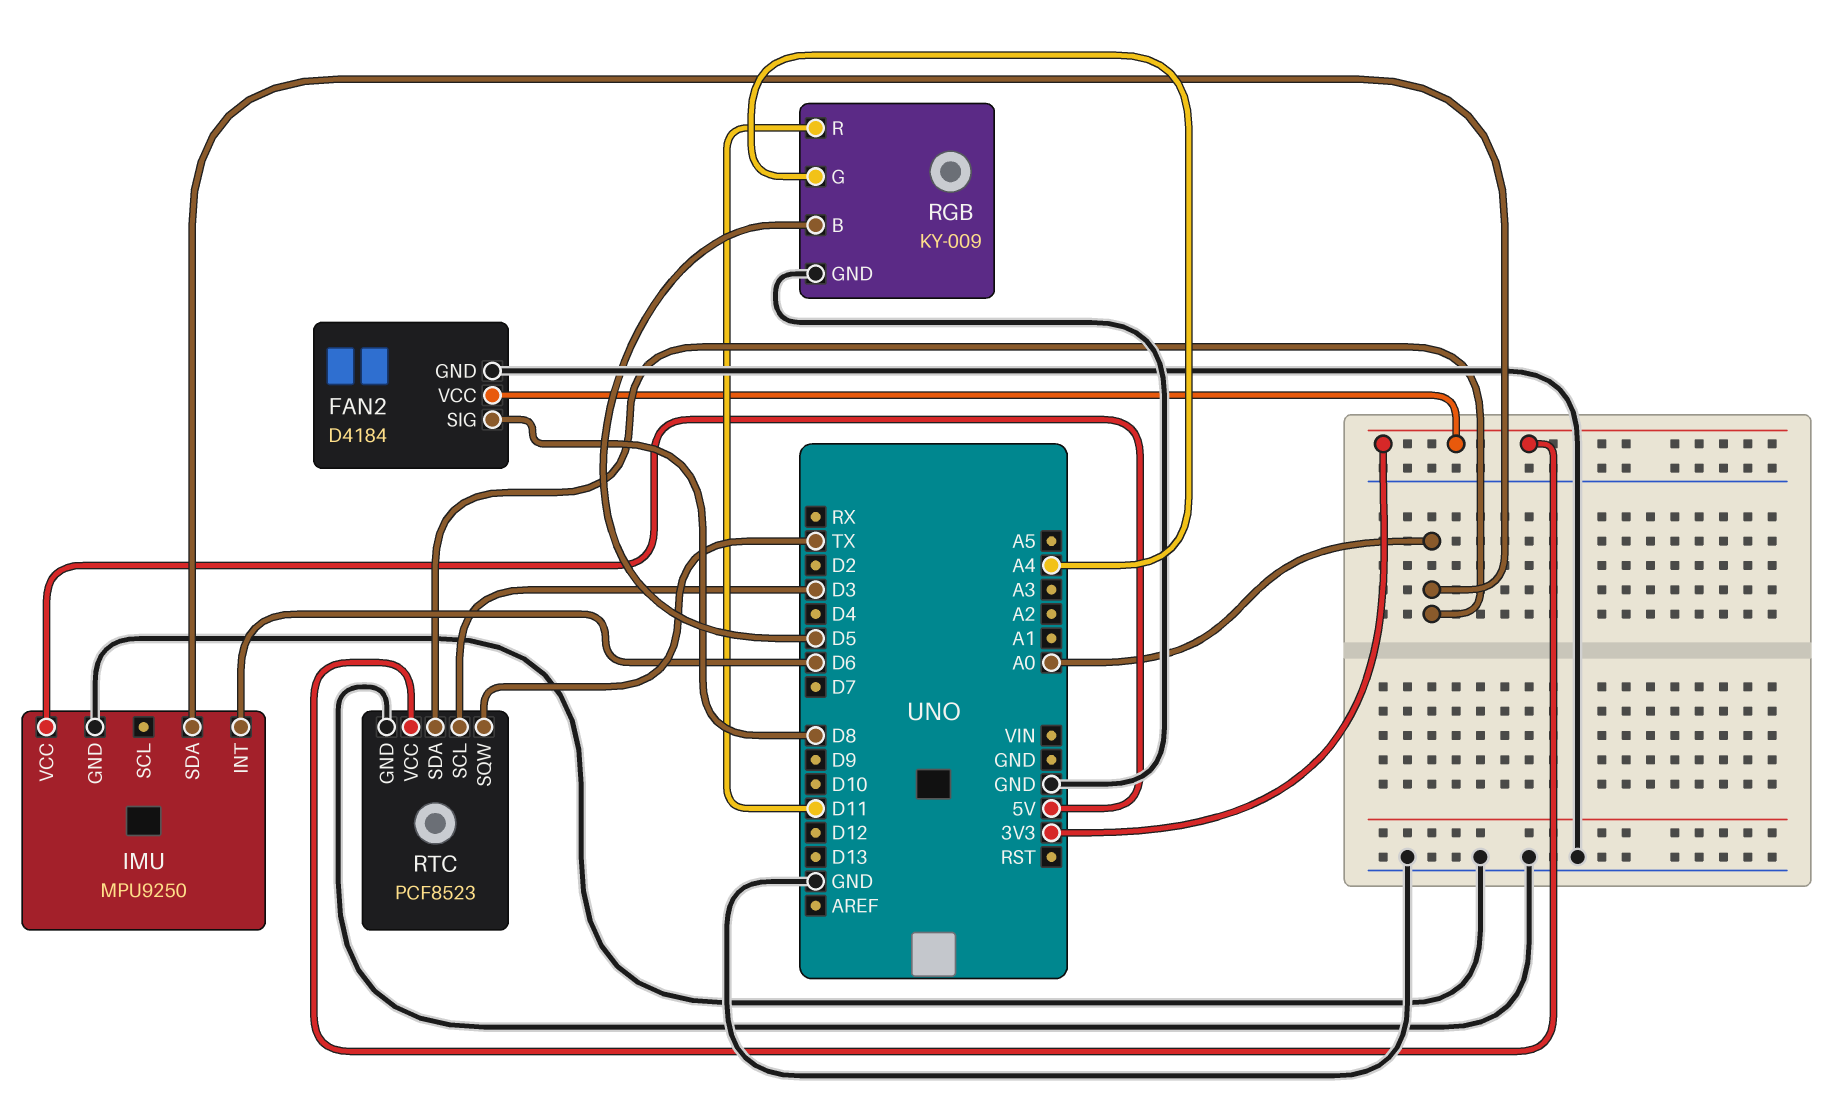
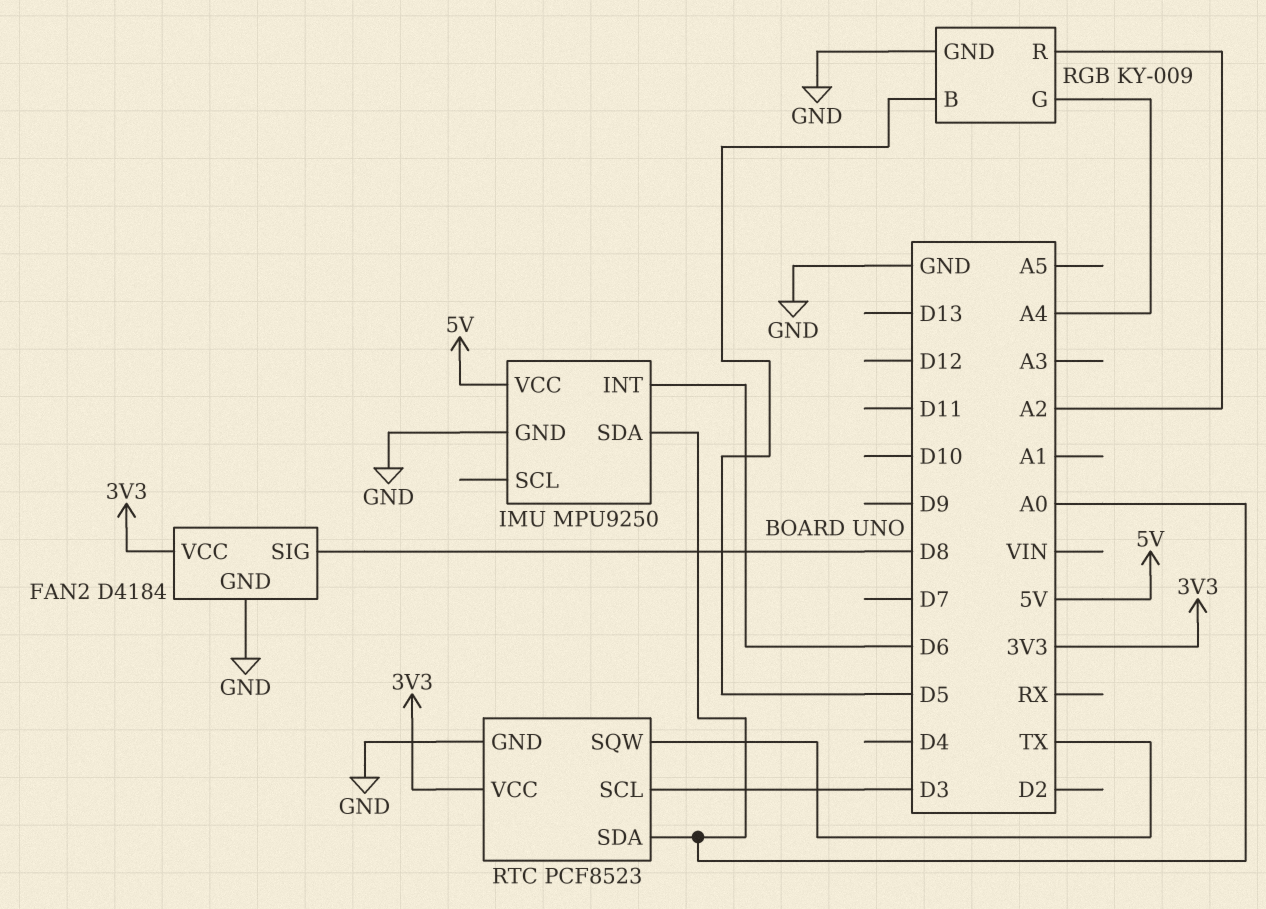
RGB pin R: D11 -> A2

